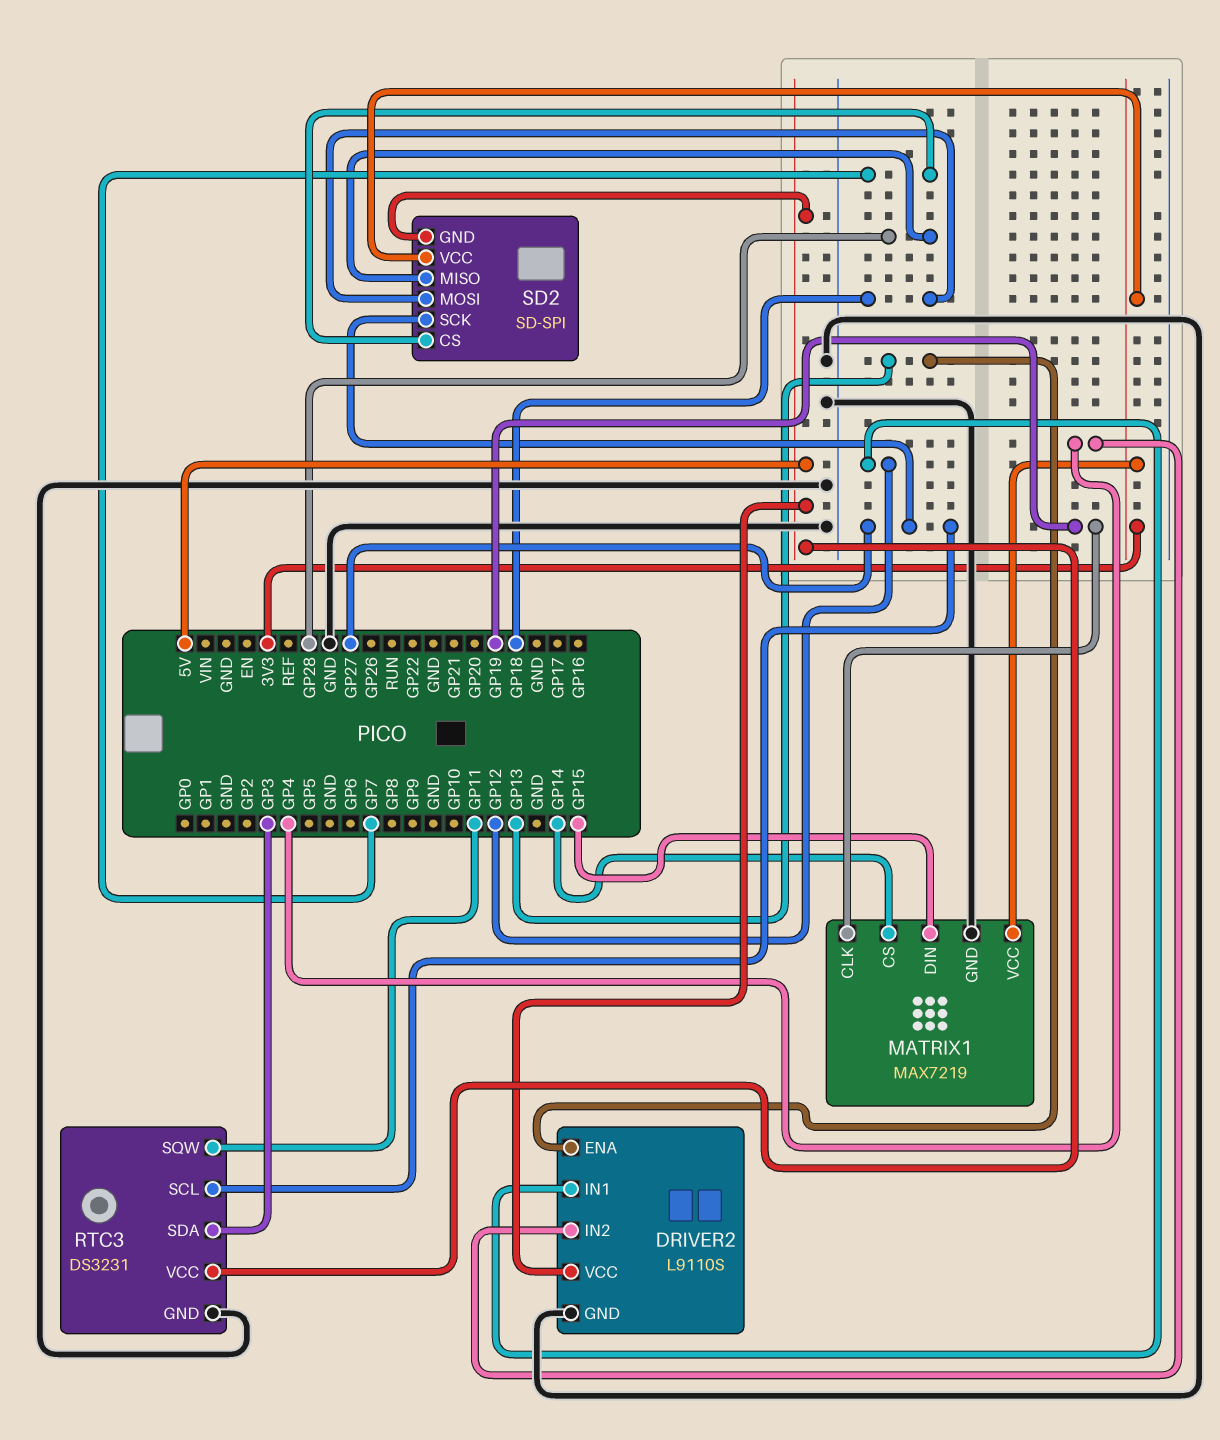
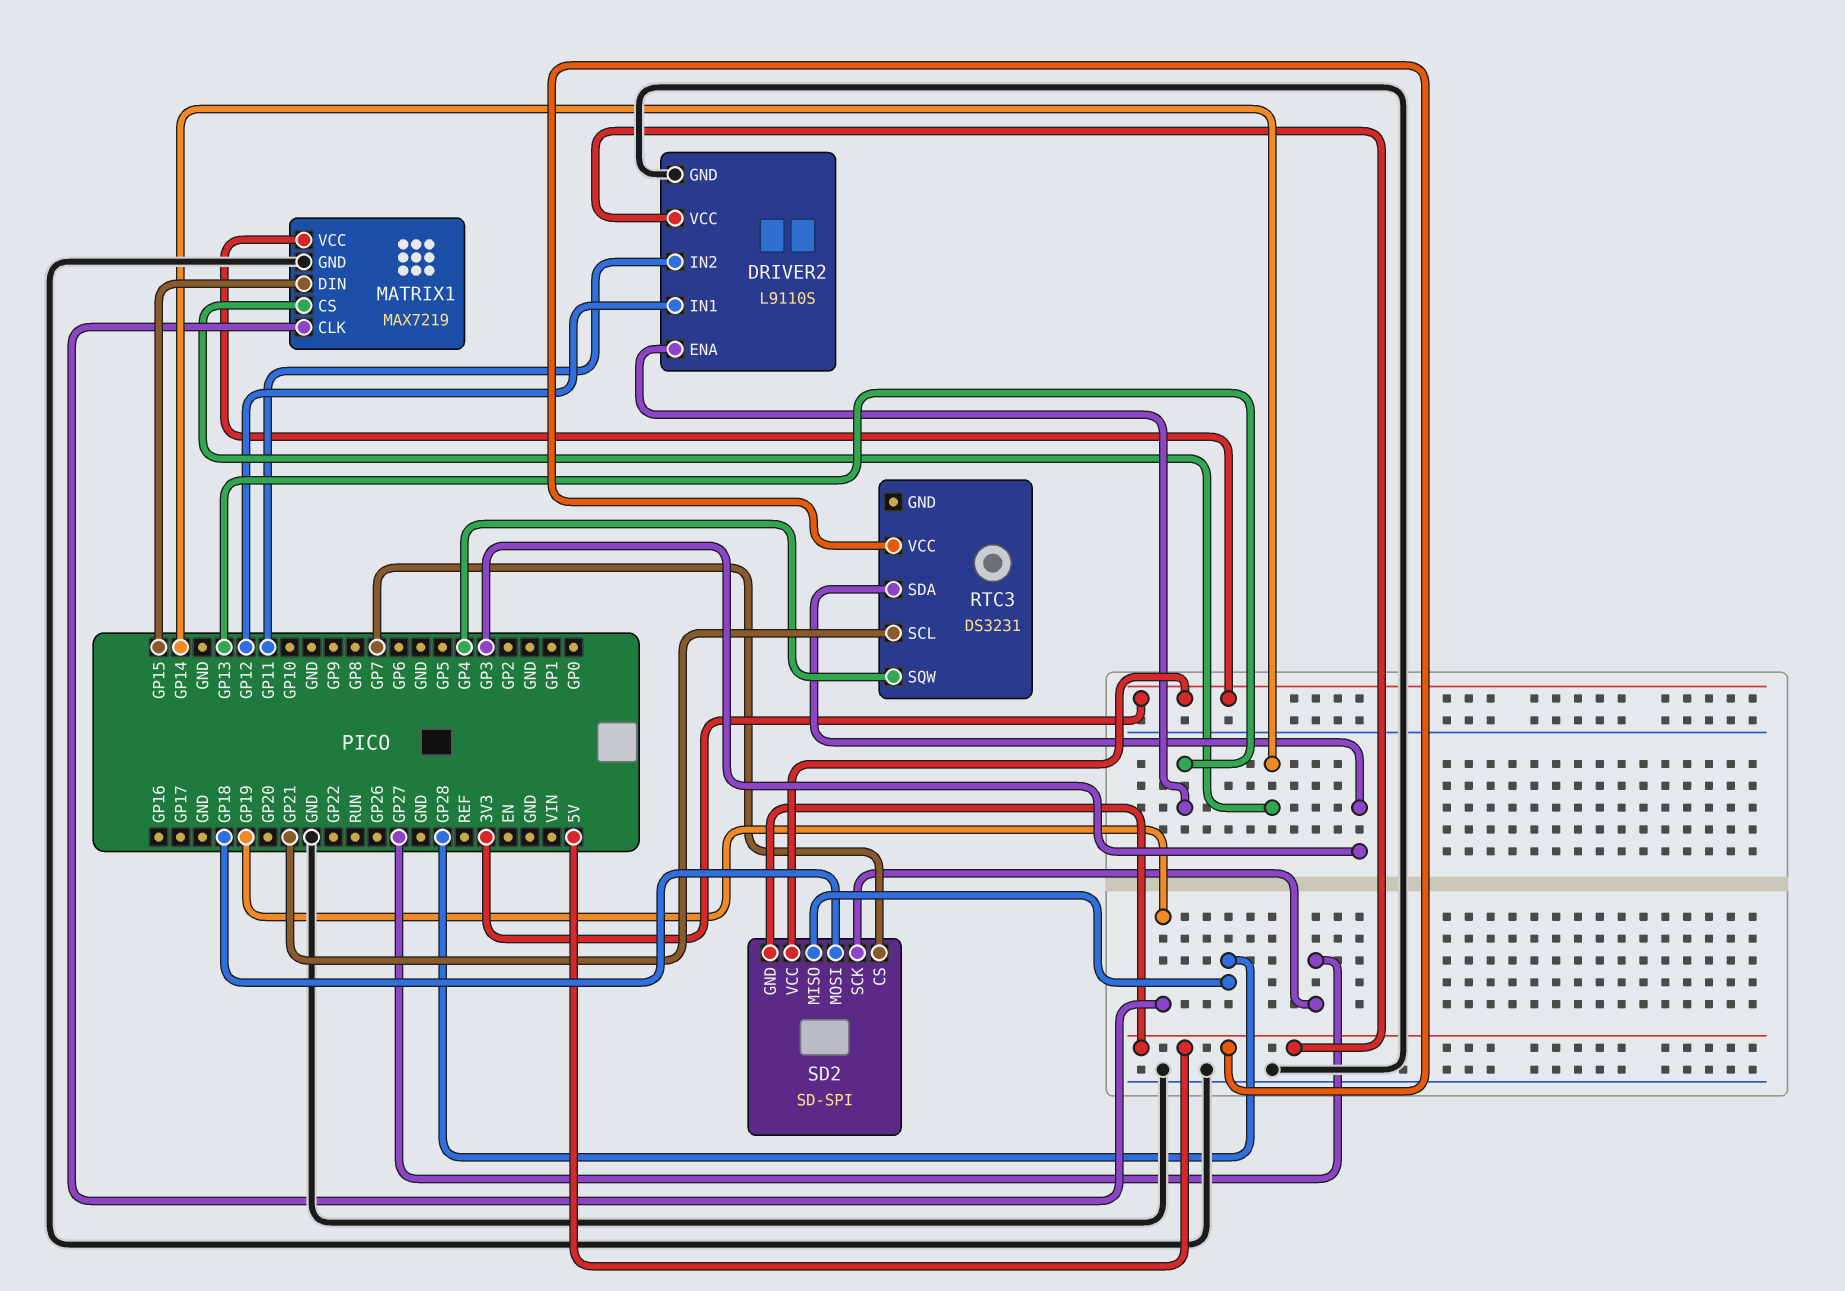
DRIVER2 pin IN2: GP4 -> GP11
RTC3 pin GND: GND -> none
RTC3 pin SCL: GP27 -> GP21
RTC3 pin SQW: GP11 -> GP4

